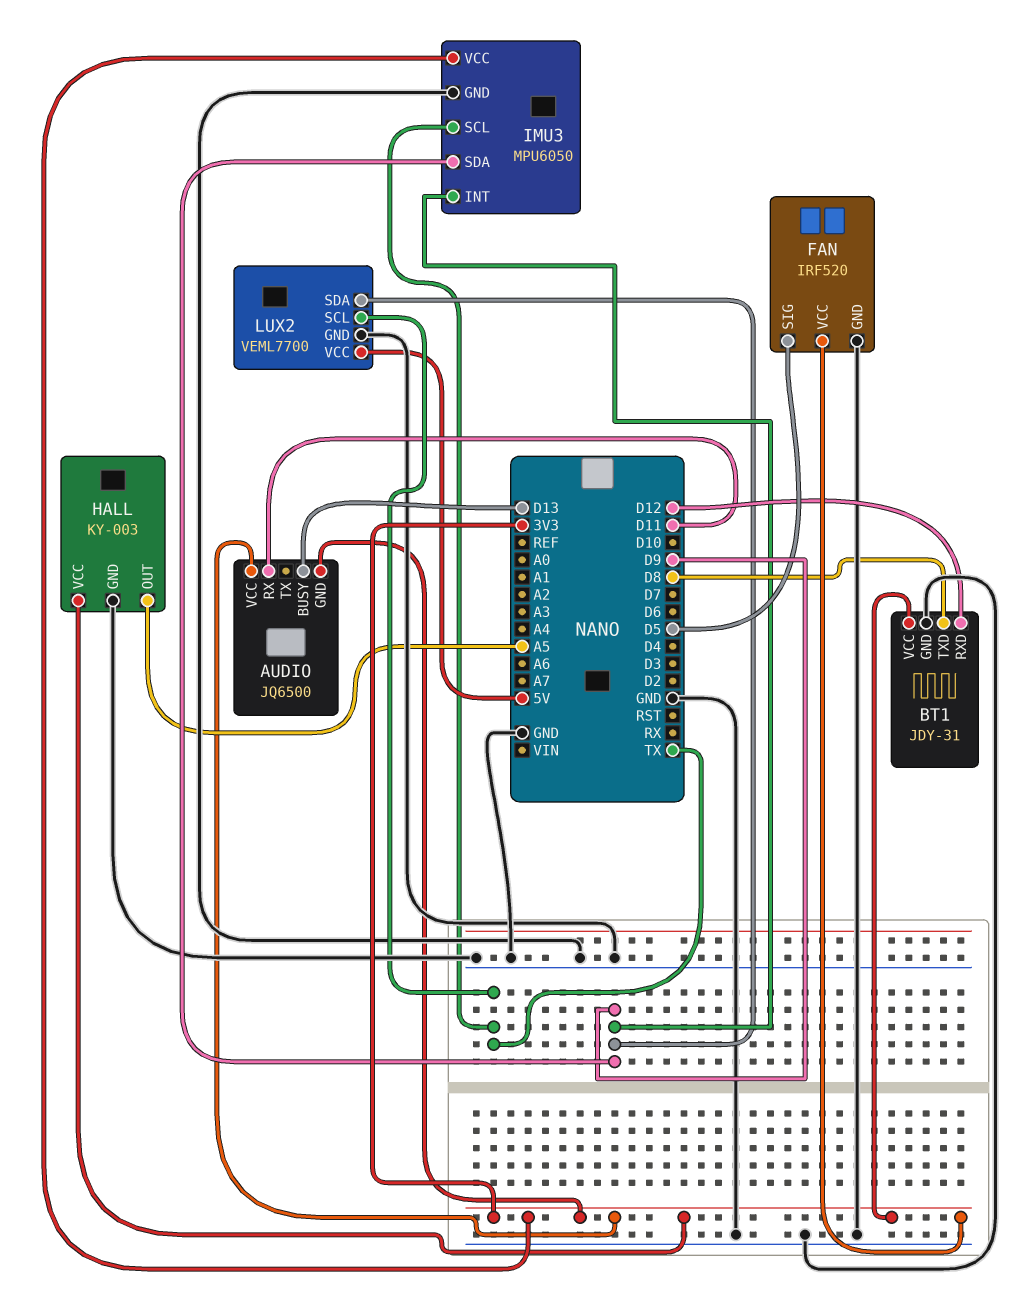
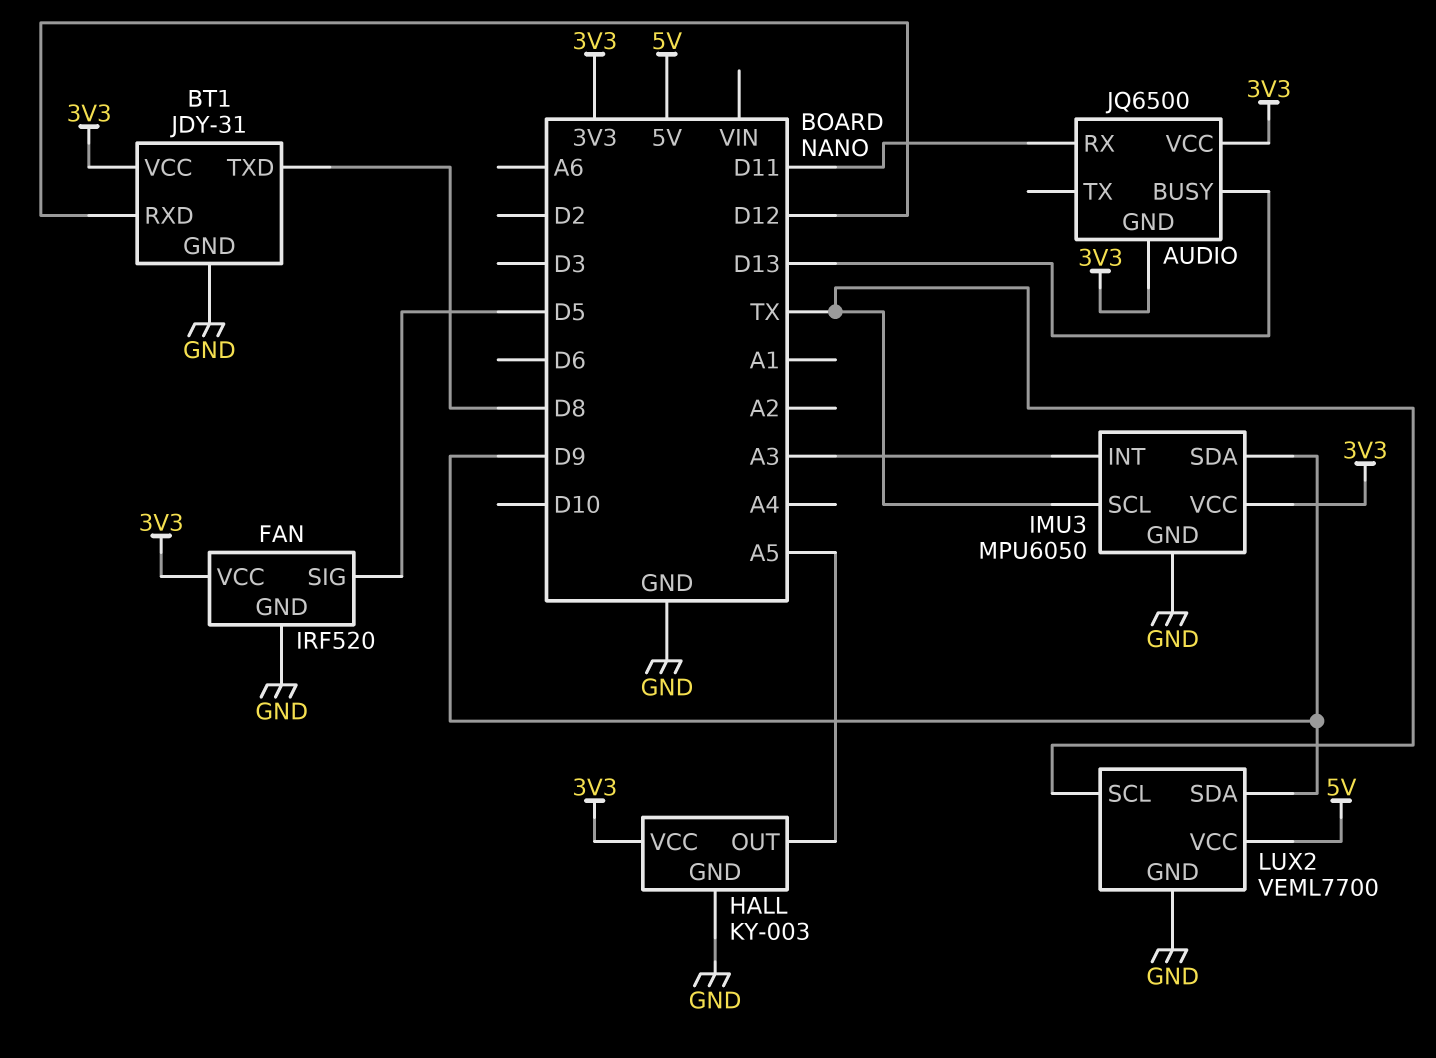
IMU3 pin INT: D9 -> A3

